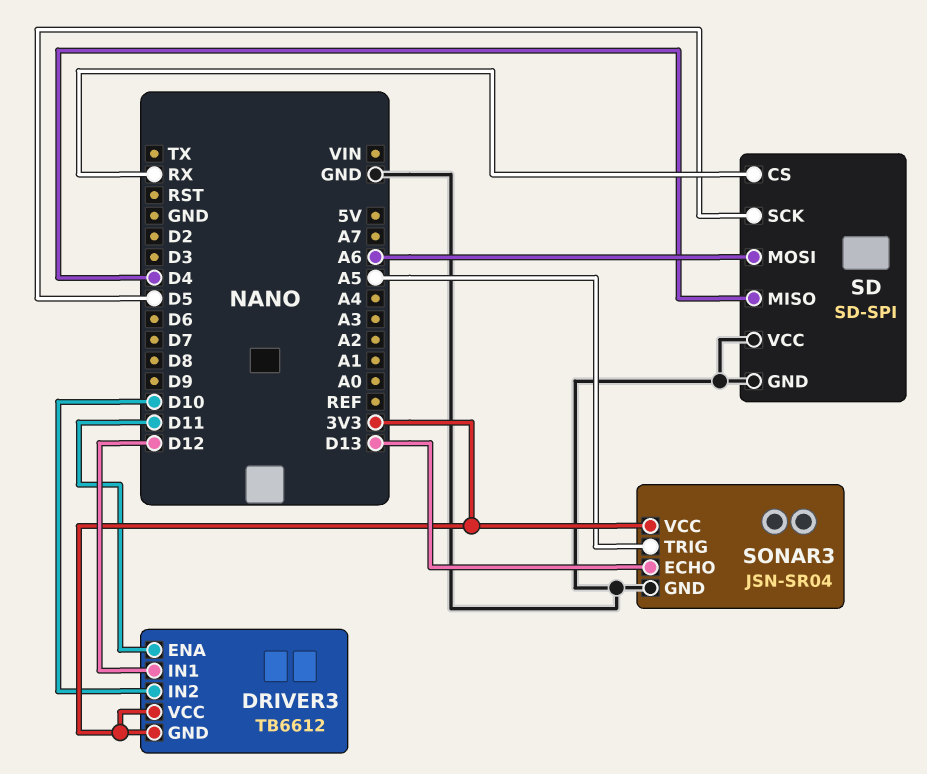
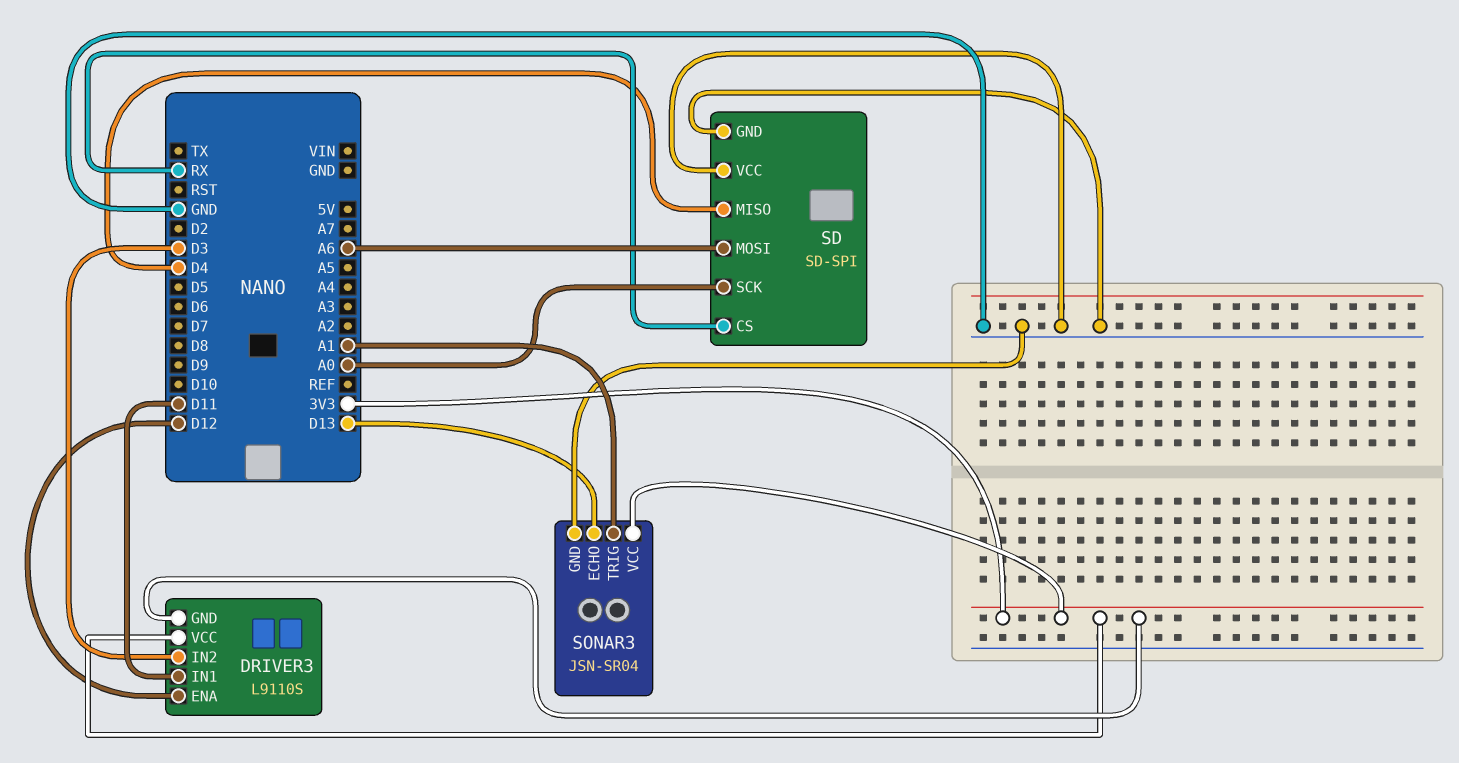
DRIVER3: TB6612 -> L9110S
DRIVER3 pin ENA: D11 -> D12
DRIVER3 pin IN1: D12 -> D11
DRIVER3 pin IN2: D10 -> D3
SD pin SCK: D5 -> A0
SONAR3 pin TRIG: A5 -> A1

